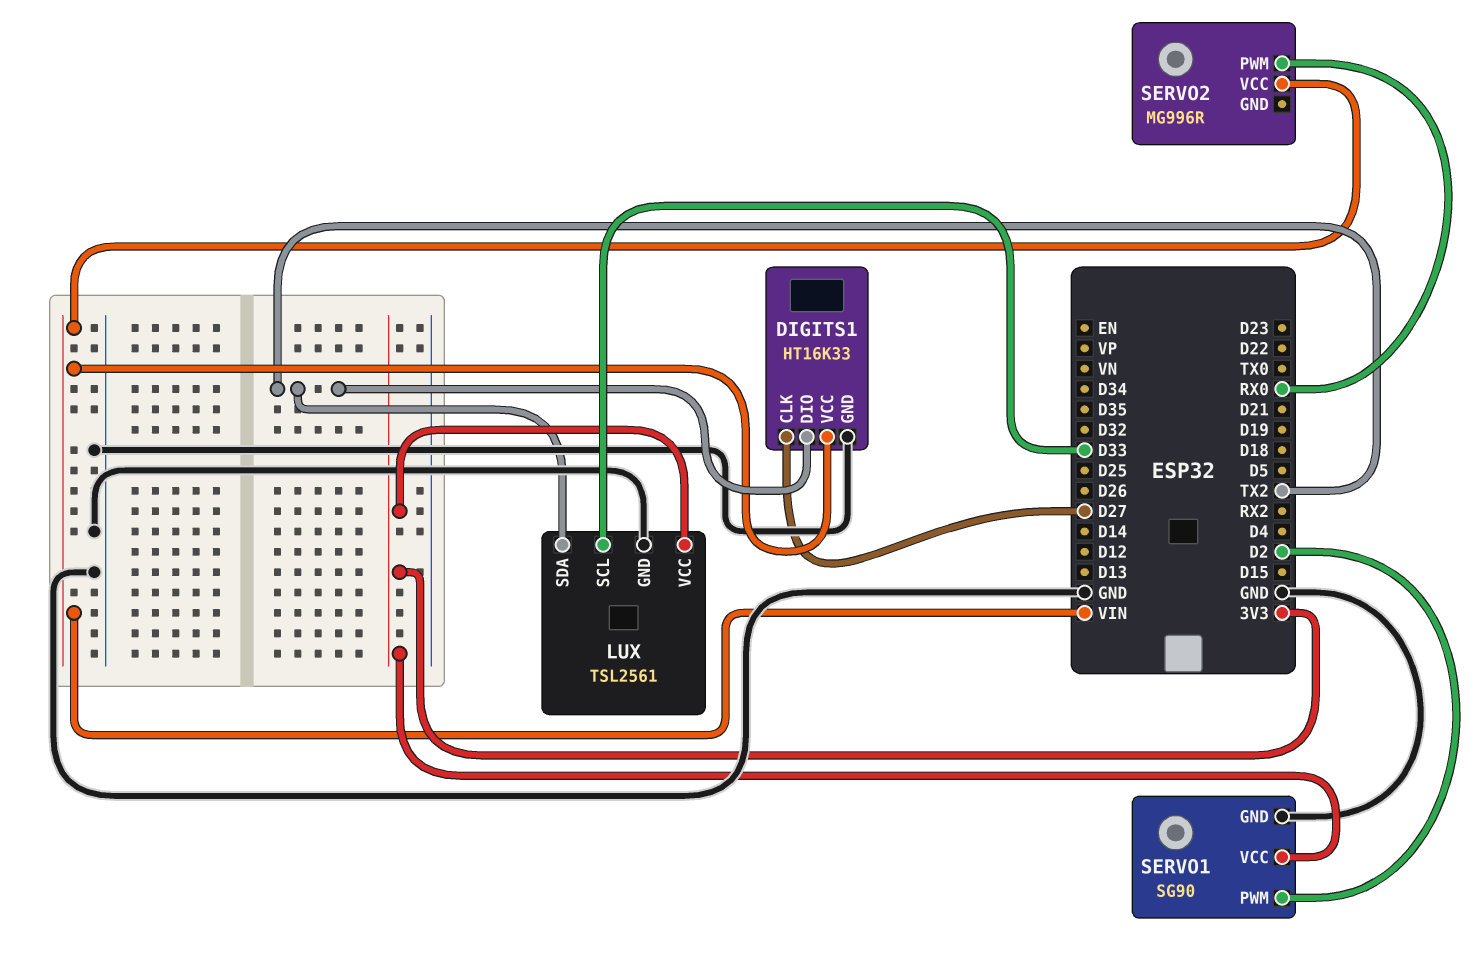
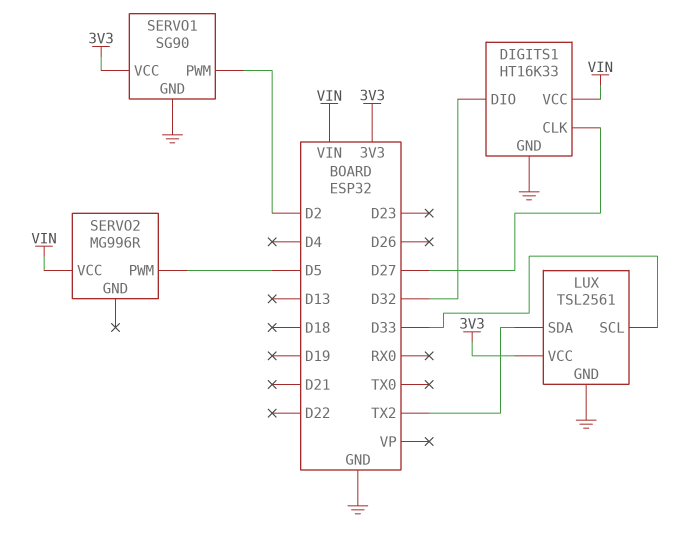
DIGITS1 pin DIO: TX2 -> D32
SERVO2 pin PWM: RX0 -> D5

